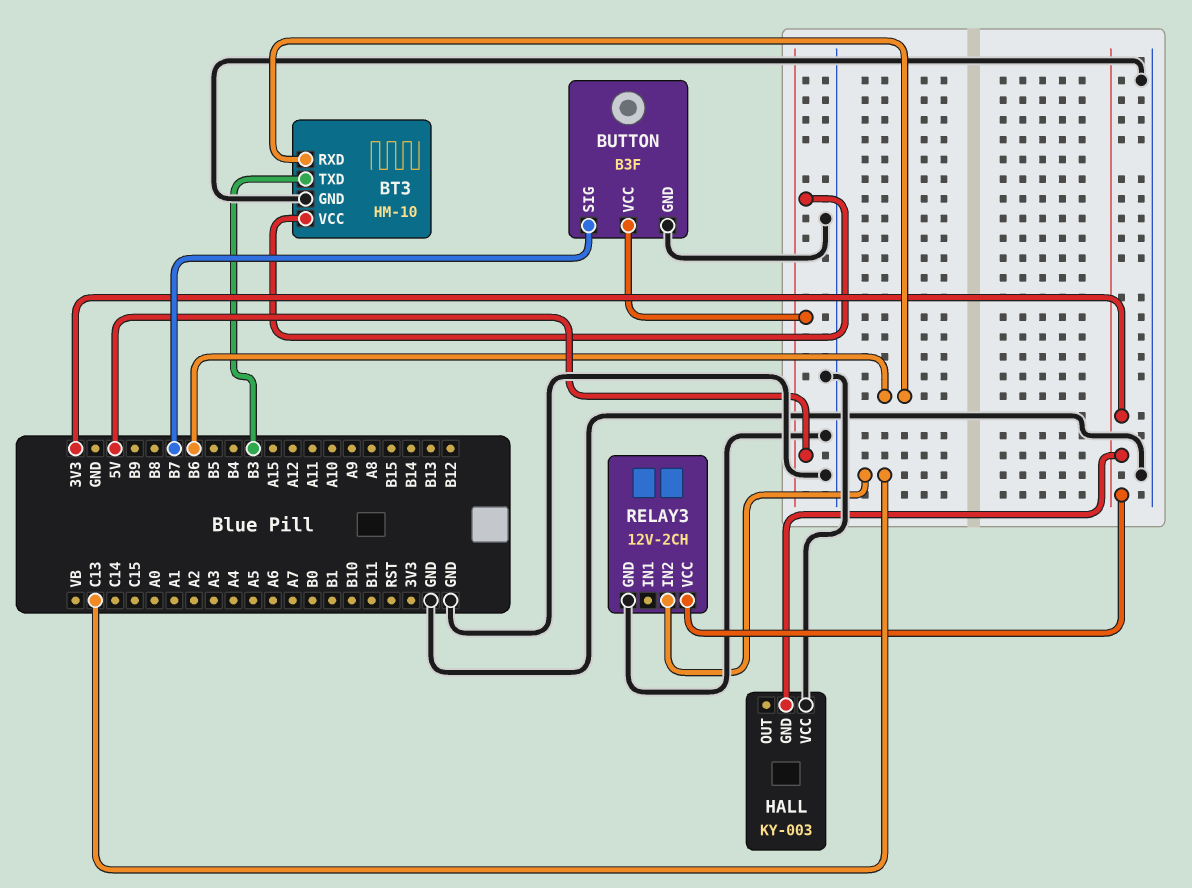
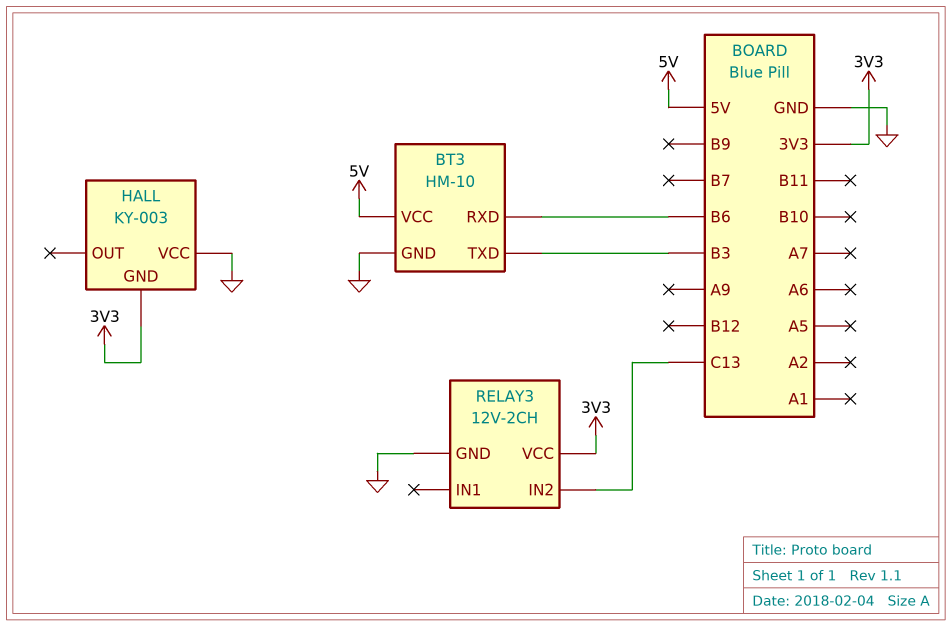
BUTTON: B3F -> none
BUTTON pin GND: GND -> none
BUTTON pin SIG: B7 -> none
BUTTON pin VCC: 5V -> none

